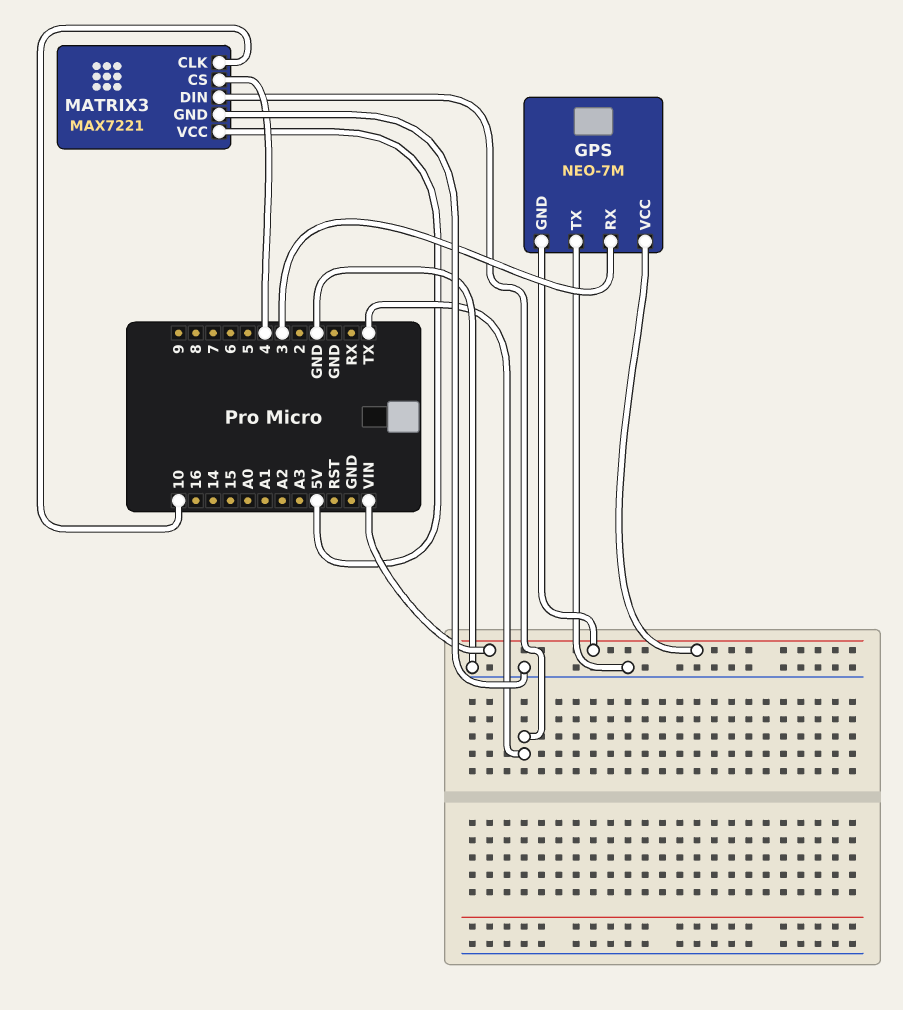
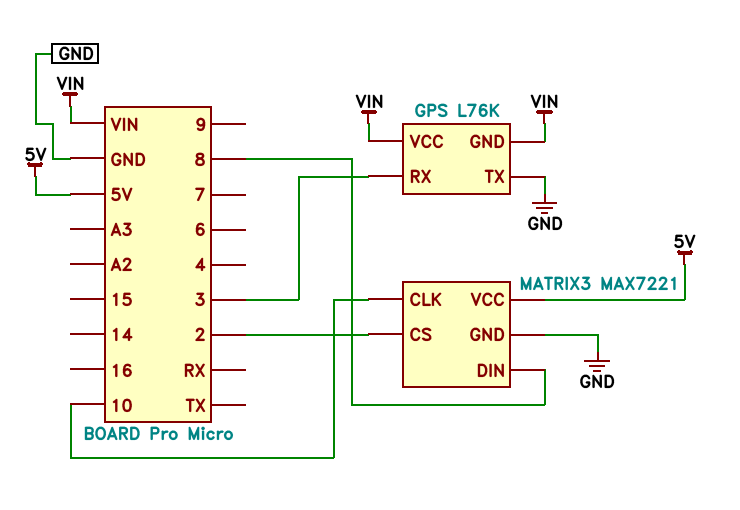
GPS: NEO-7M -> L76K
MATRIX3 pin CS: 4 -> 2
MATRIX3 pin DIN: TX -> 8

